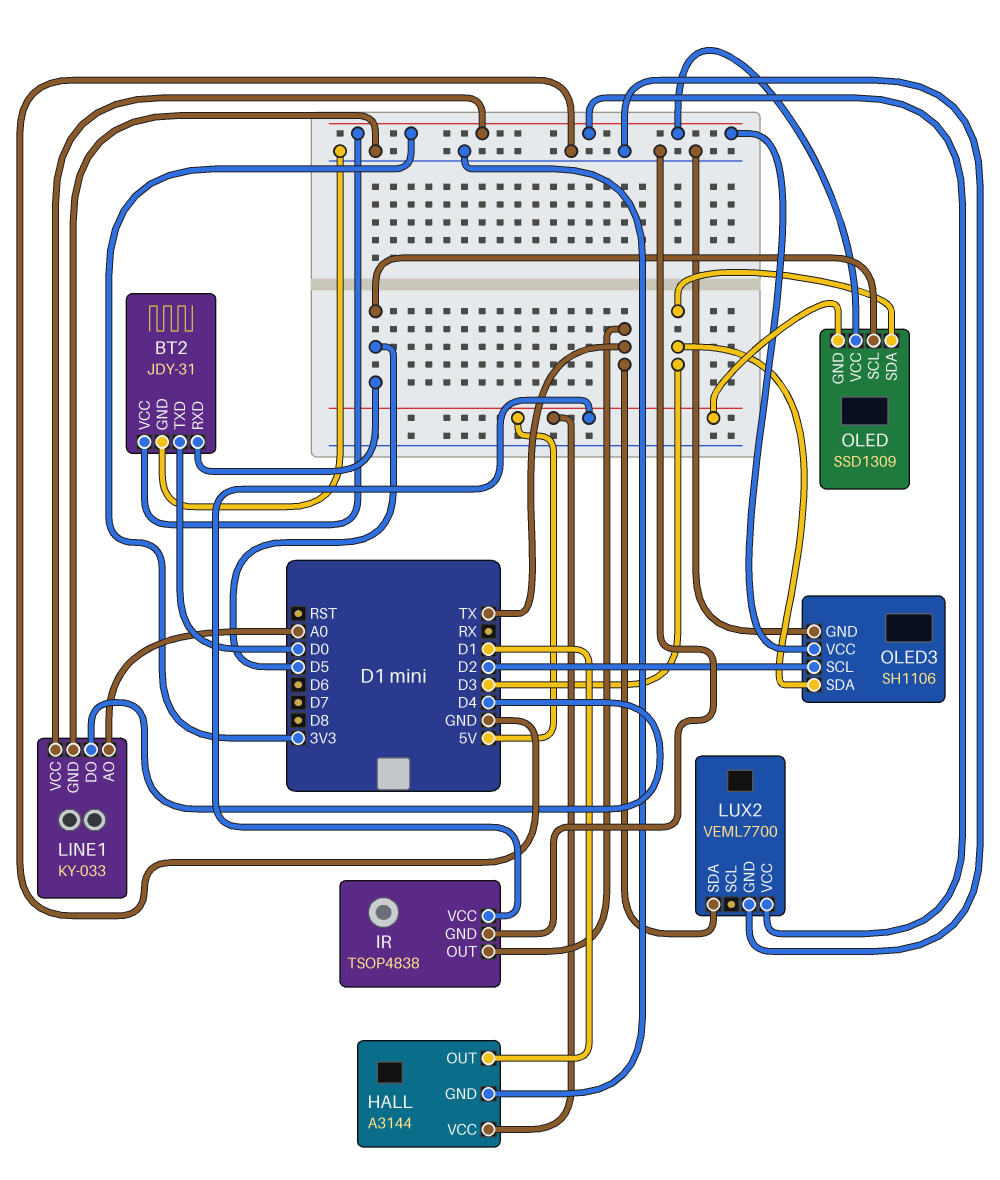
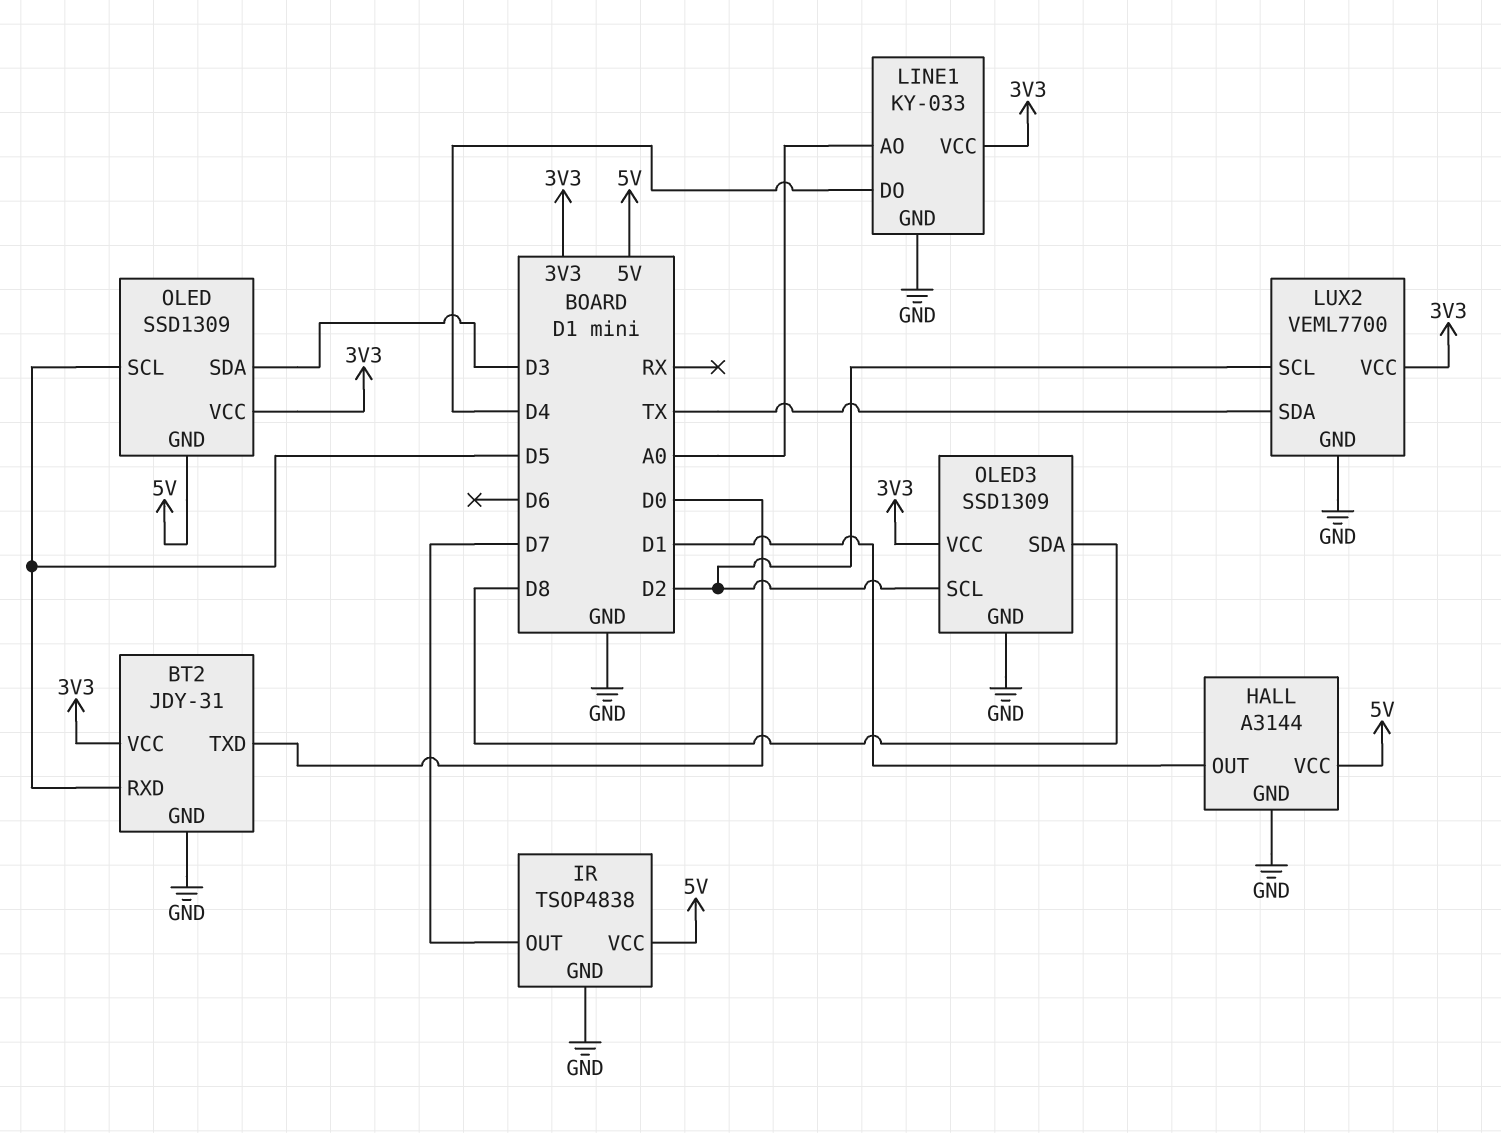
IR pin OUT: TX -> D7
LUX2 pin SCL: none -> D2
OLED3: SH1106 -> SSD1309
OLED3 pin SDA: D3 -> D8

